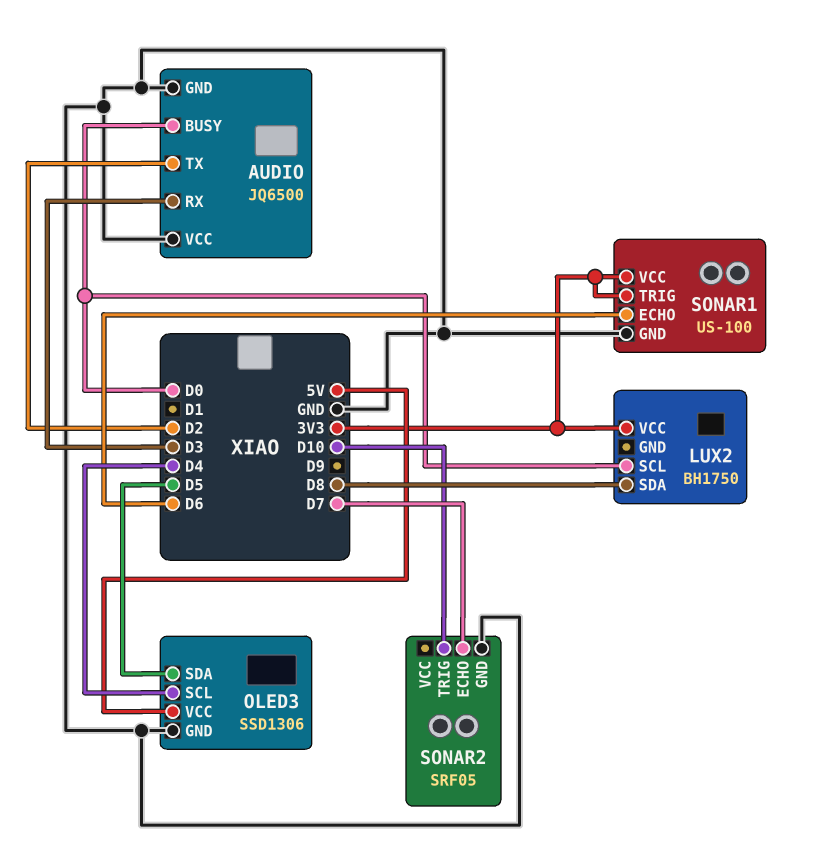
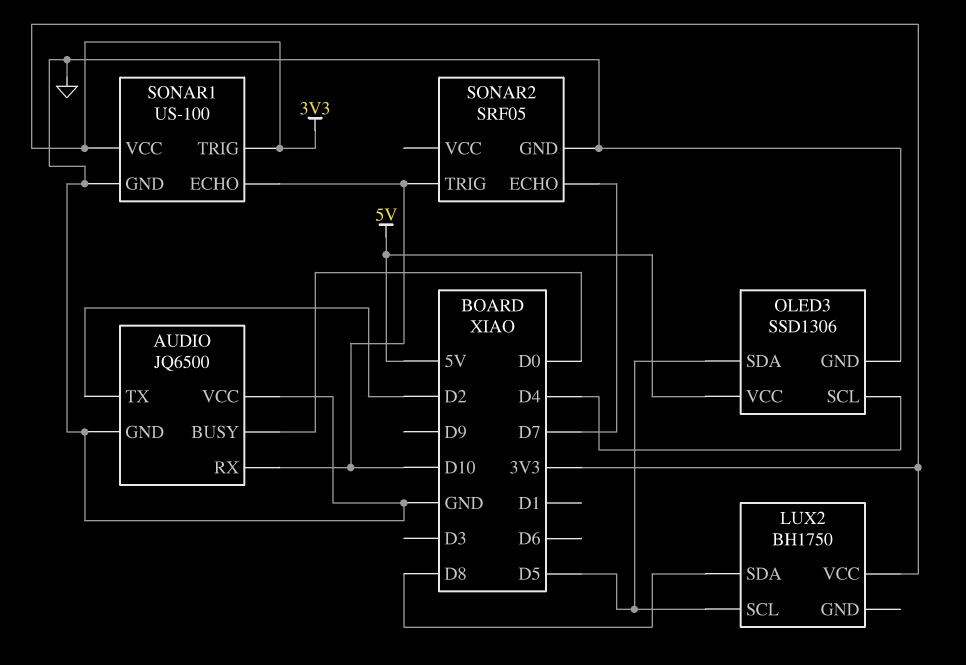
AUDIO pin RX: D3 -> D10
LUX2 pin SCL: D0 -> D5
SONAR1 pin ECHO: D6 -> D10

